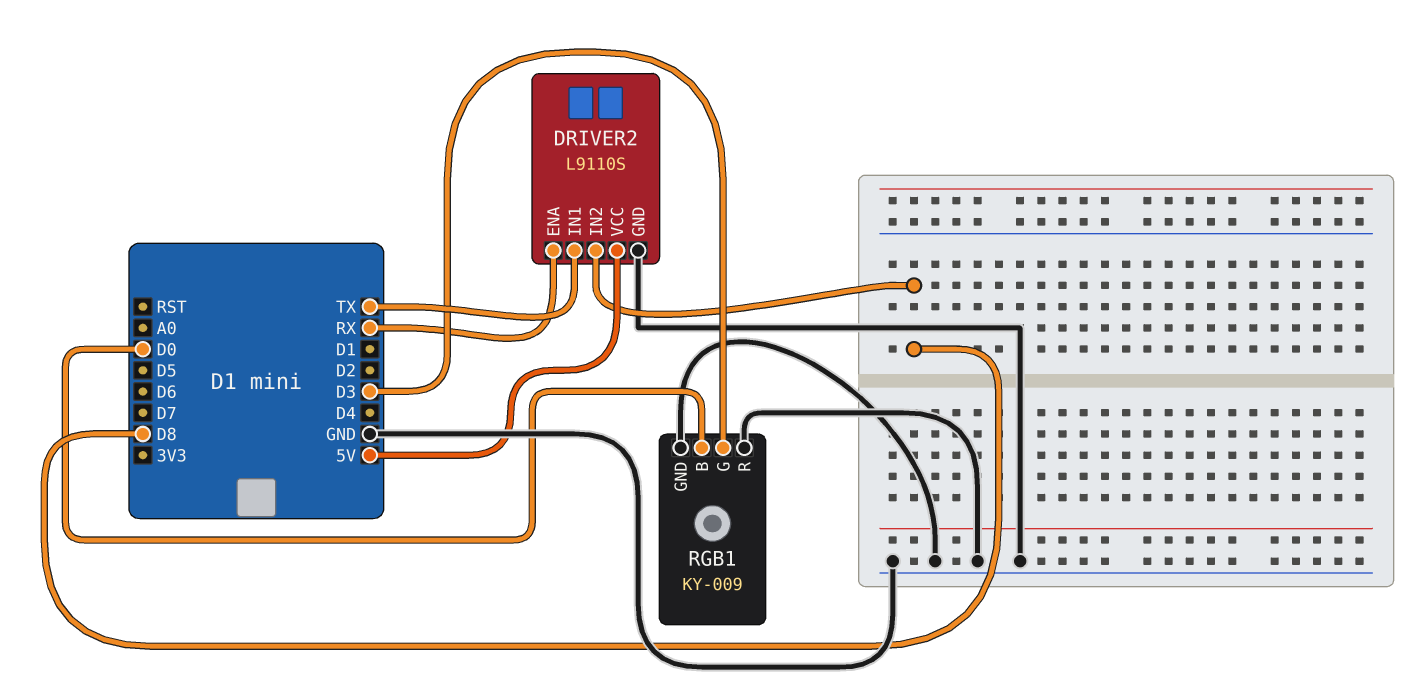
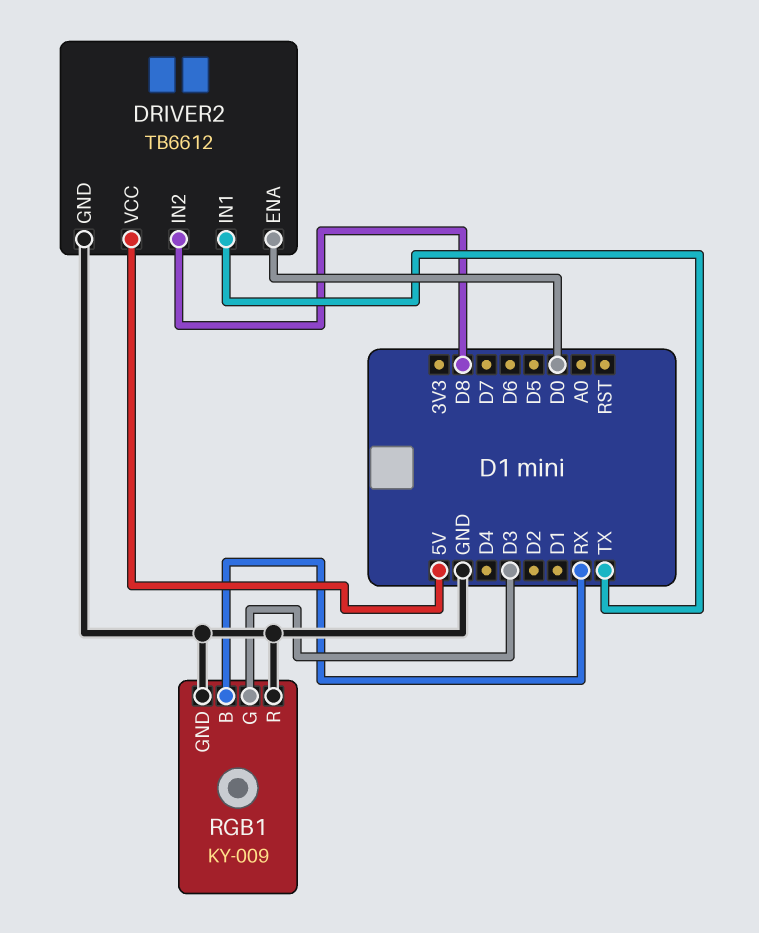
DRIVER2: L9110S -> TB6612
DRIVER2 pin ENA: RX -> D0
RGB1 pin B: D0 -> RX

